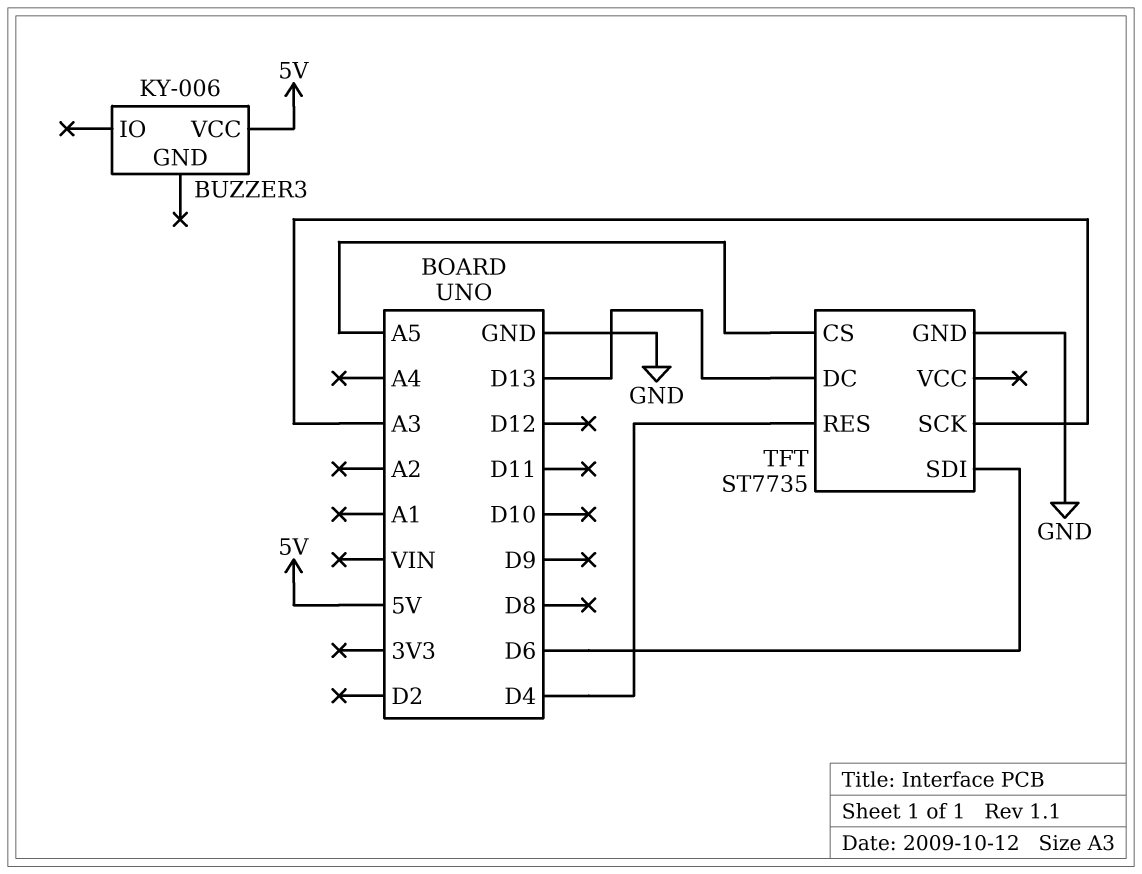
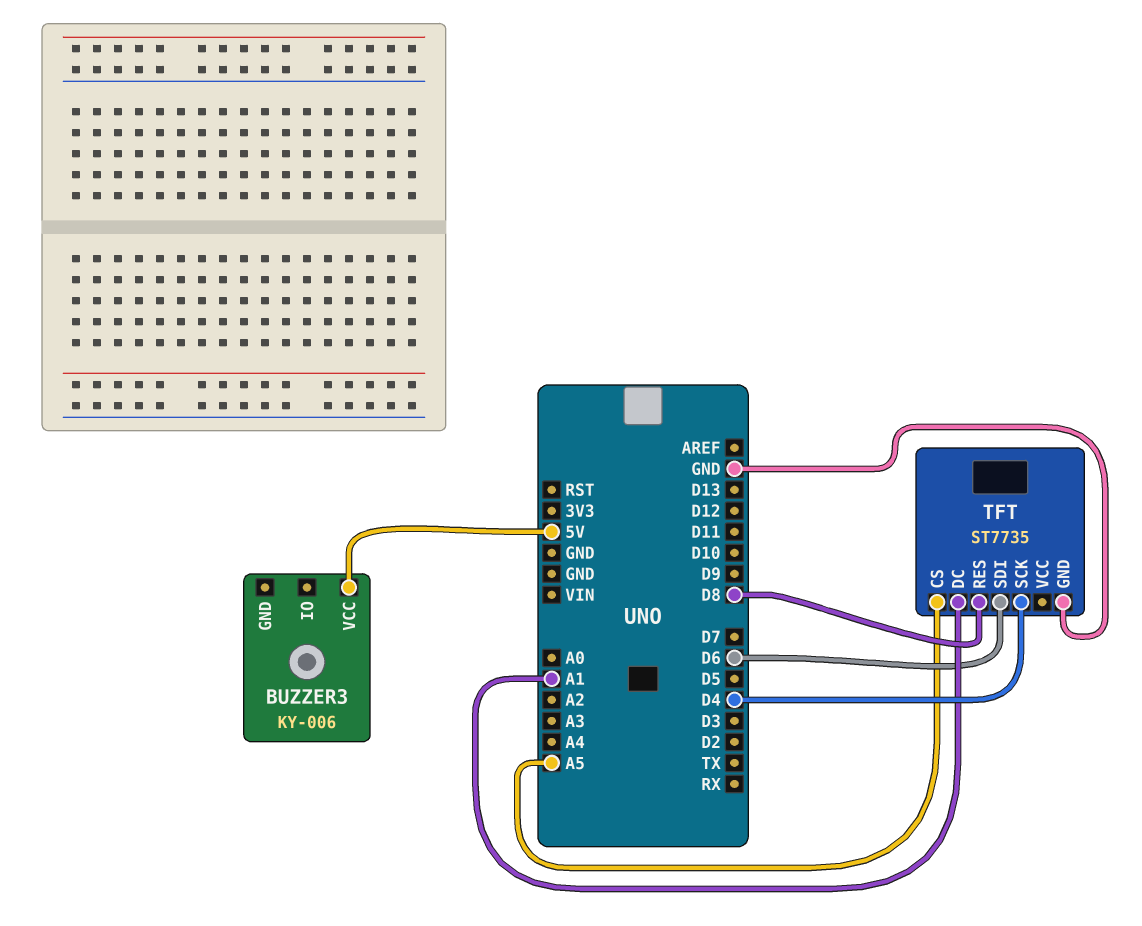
TFT pin DC: D13 -> A1
TFT pin RES: D4 -> D8
TFT pin SCK: A3 -> D4

